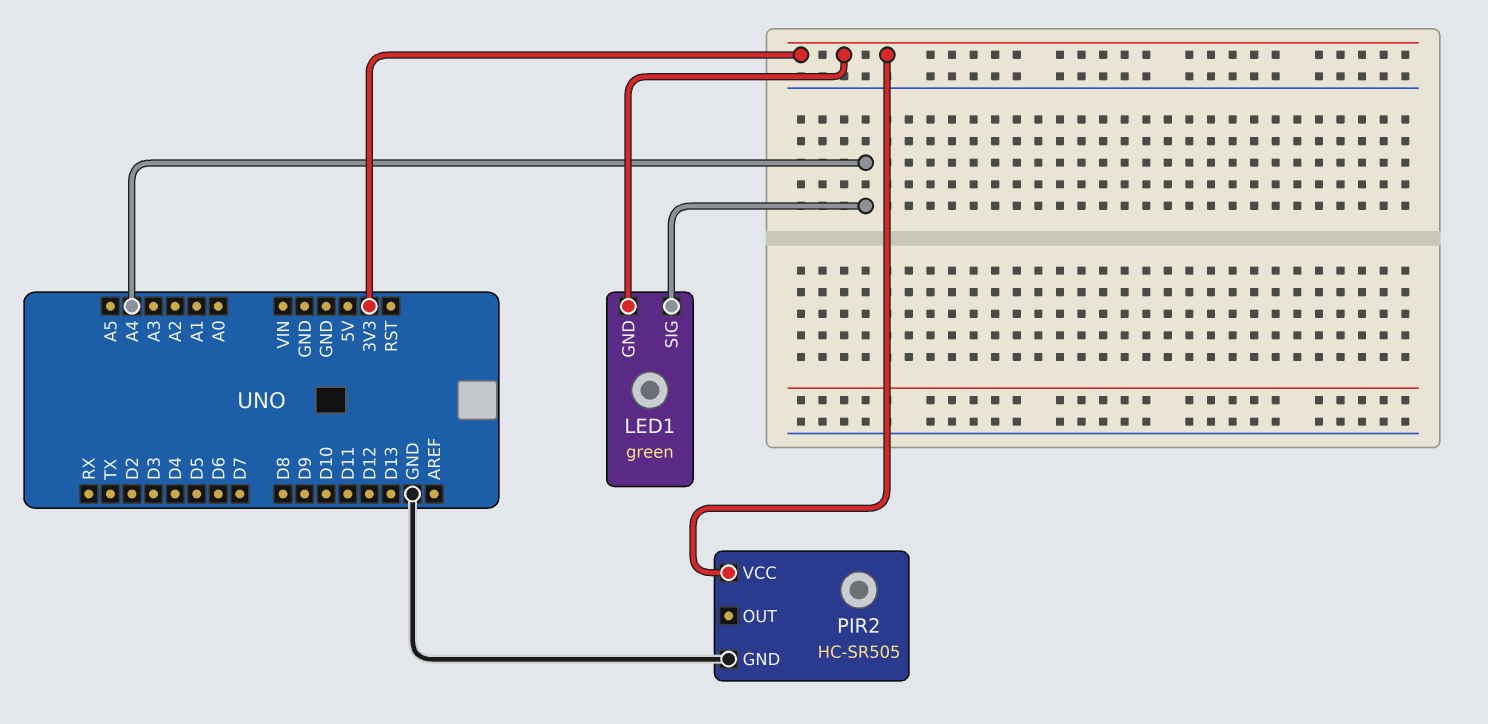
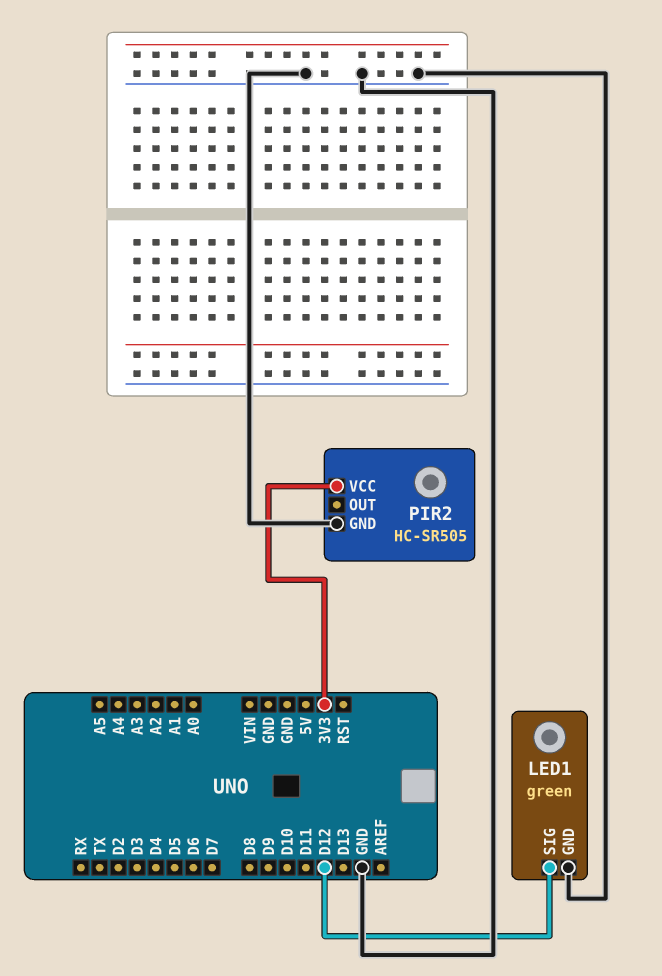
LED1 pin GND: 3V3 -> GND
LED1 pin SIG: A4 -> D12

